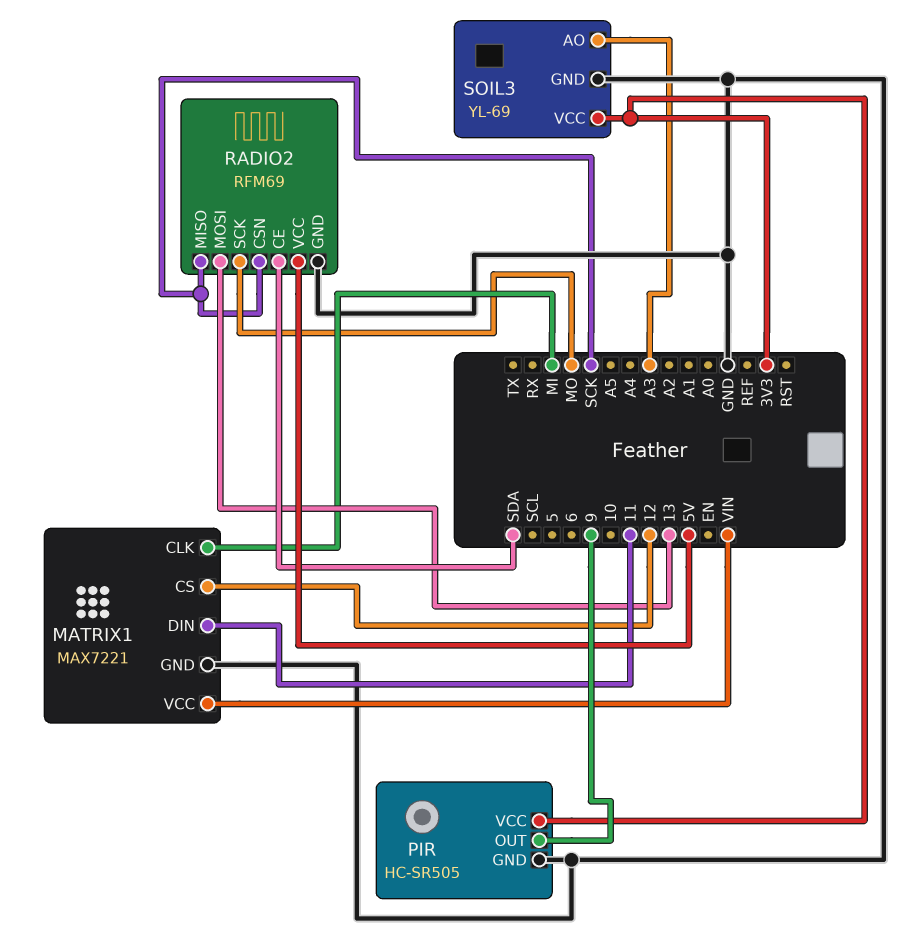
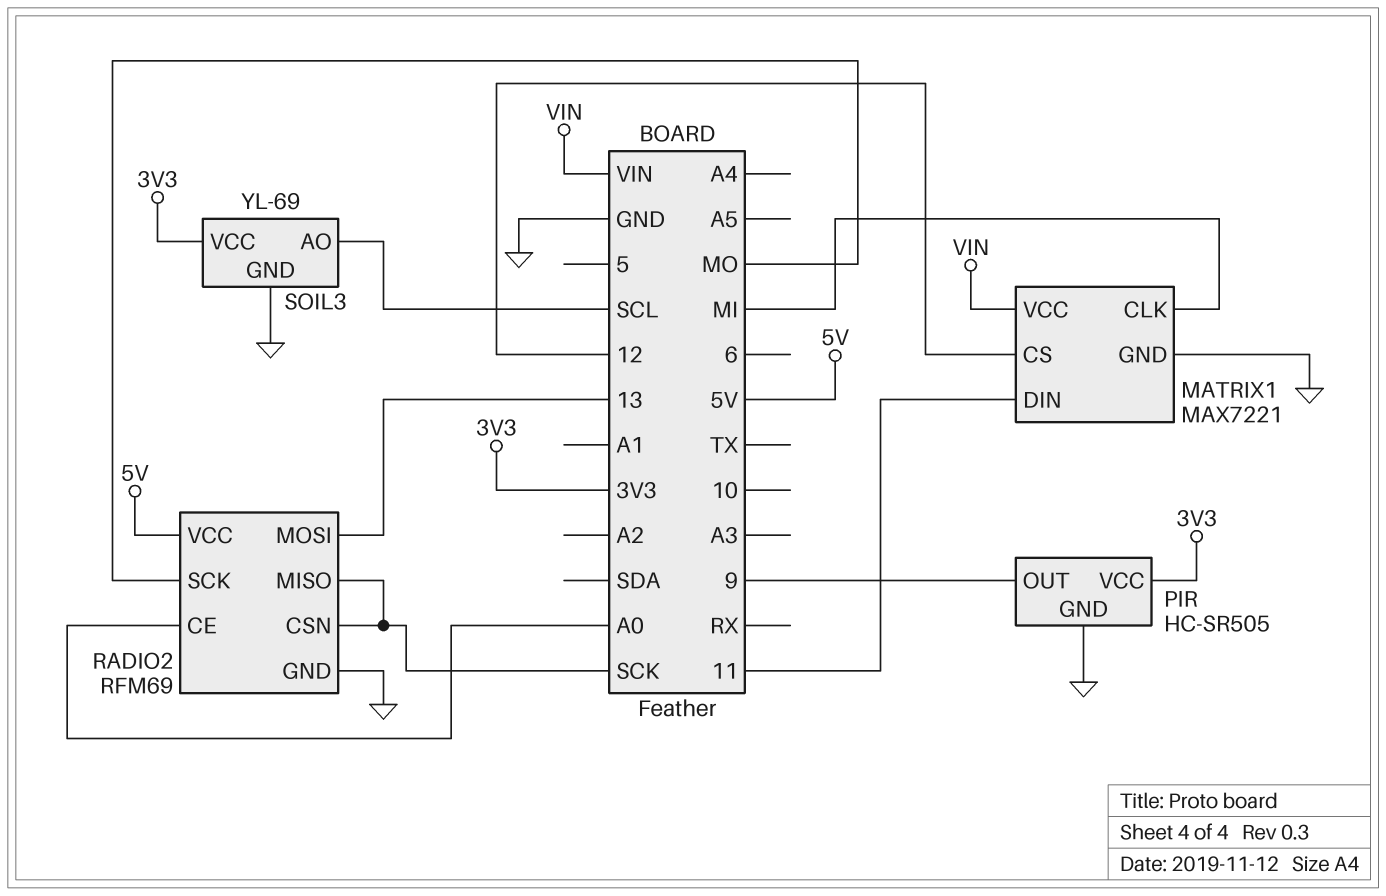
RADIO2 pin CE: SDA -> A0
SOIL3 pin AO: A3 -> SCL

